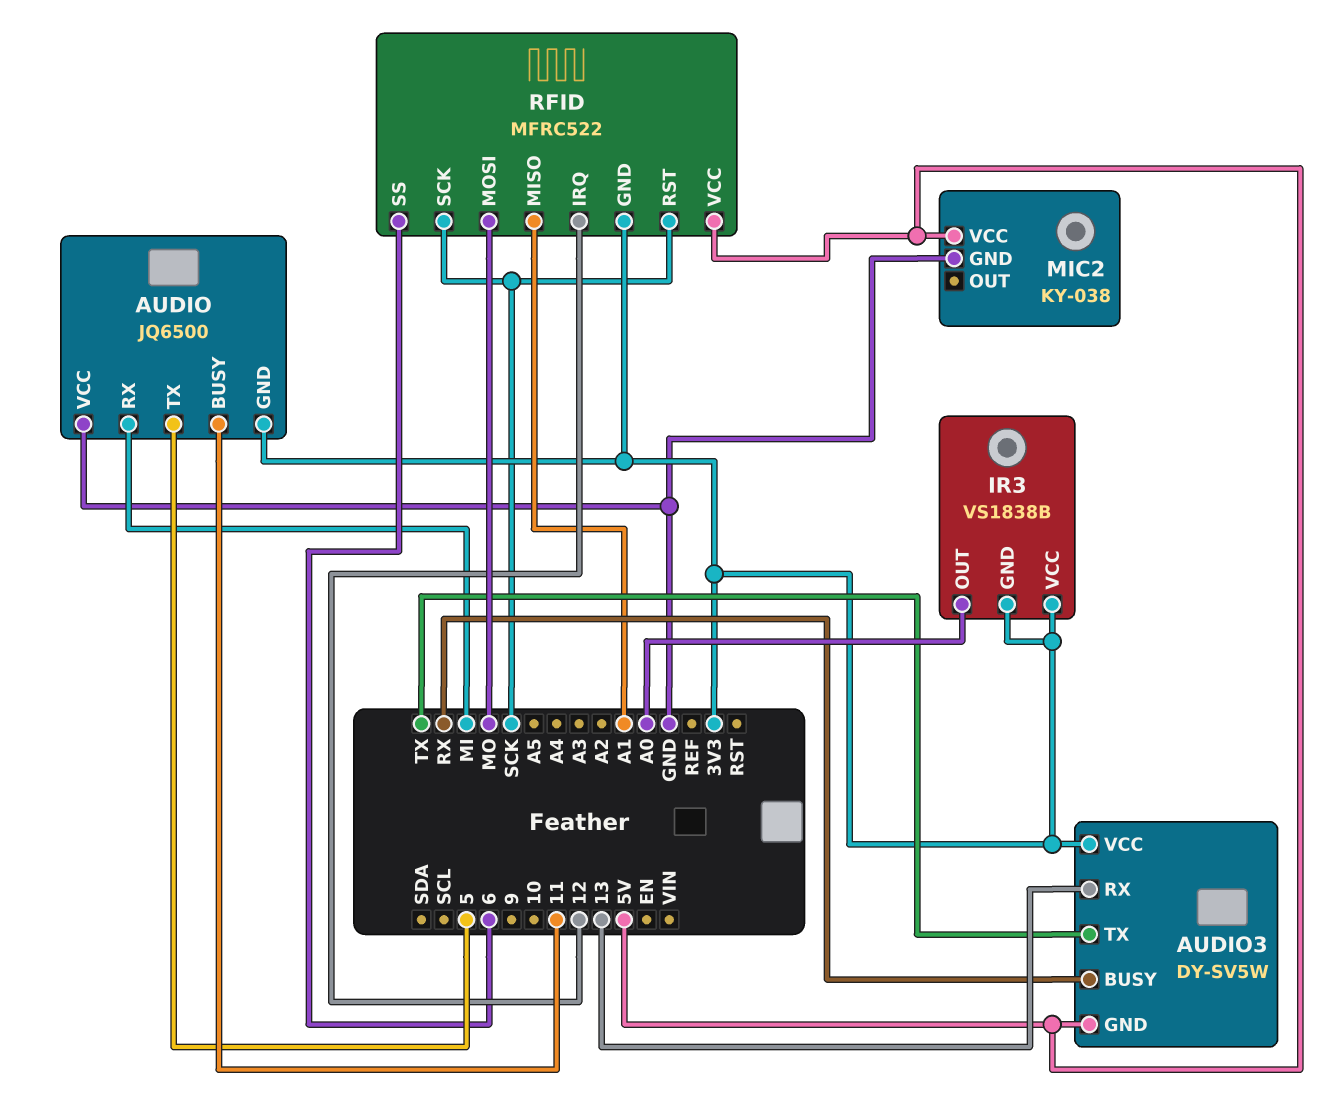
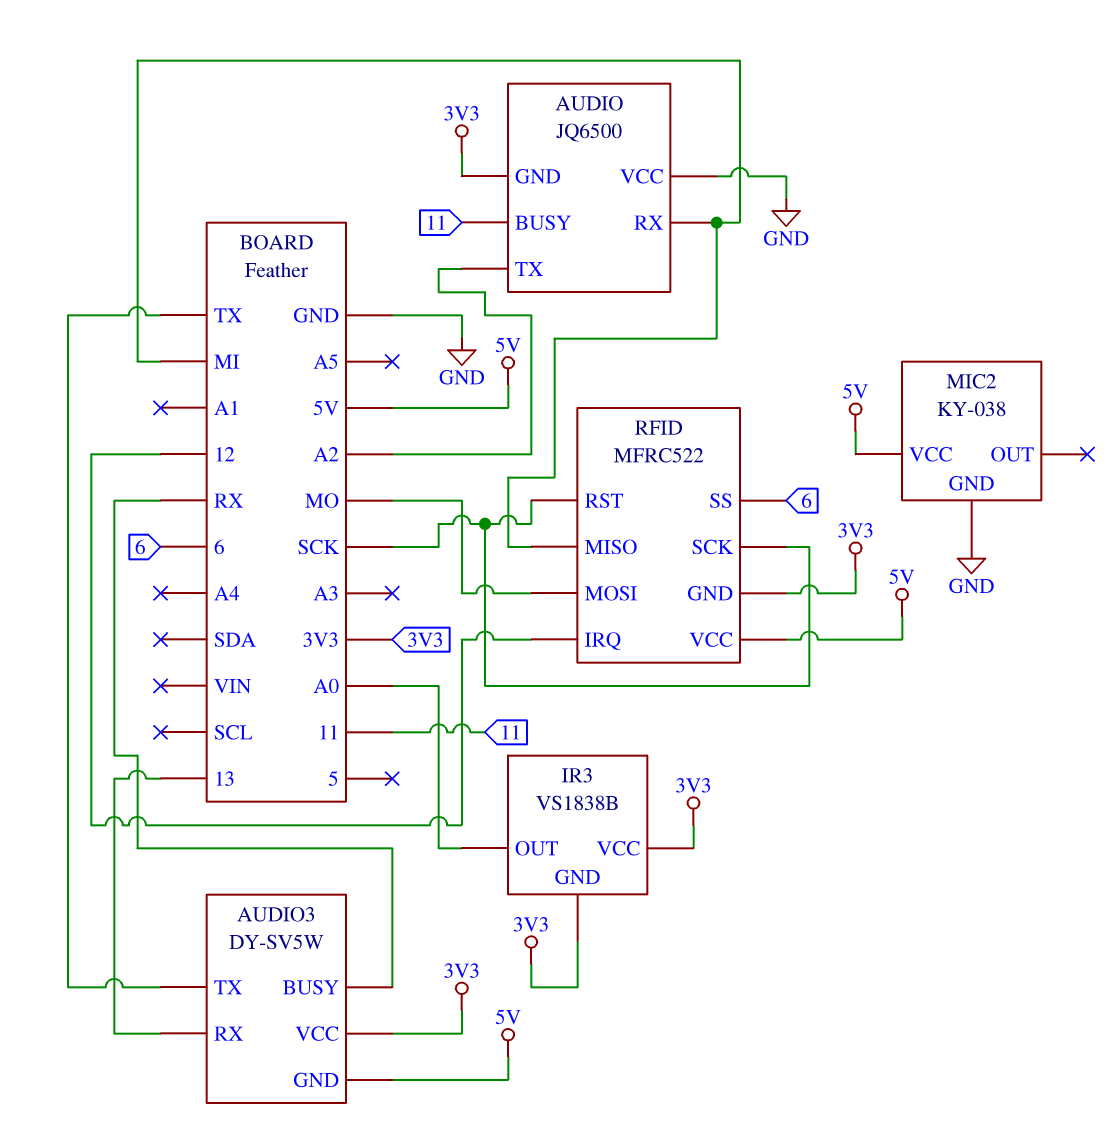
AUDIO pin TX: 5 -> A2
RFID pin MISO: A1 -> MI

